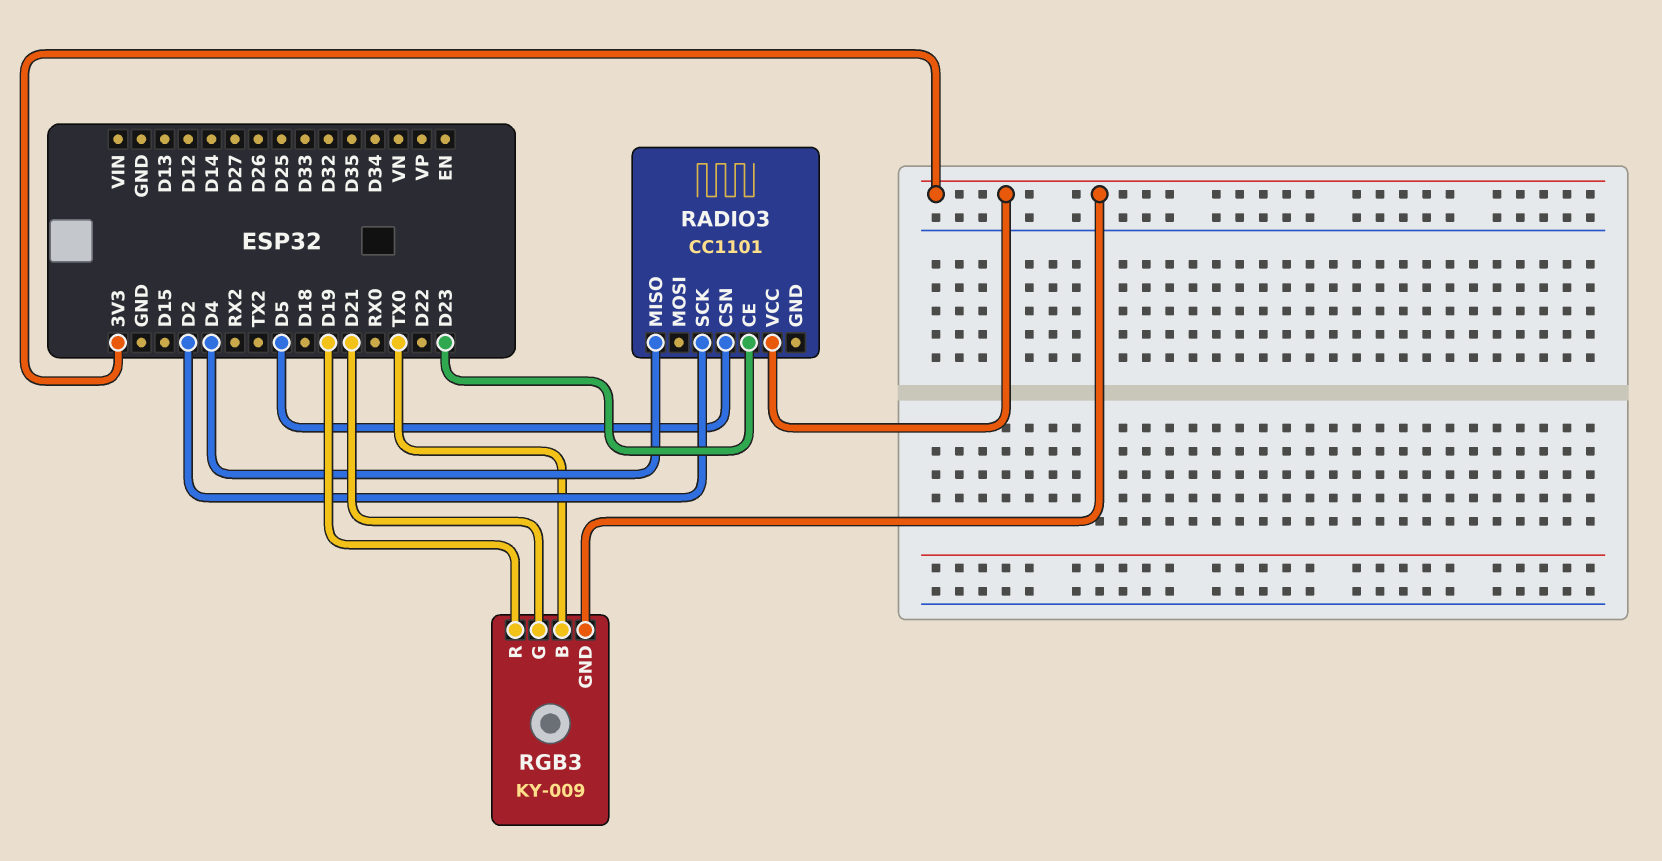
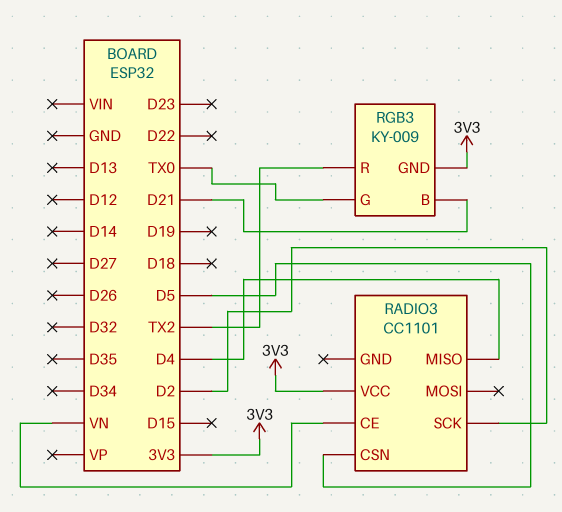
RADIO3 pin CE: D23 -> VN
RGB3 pin B: TX0 -> D21
RGB3 pin G: D21 -> TX0
RGB3 pin R: D19 -> TX2

